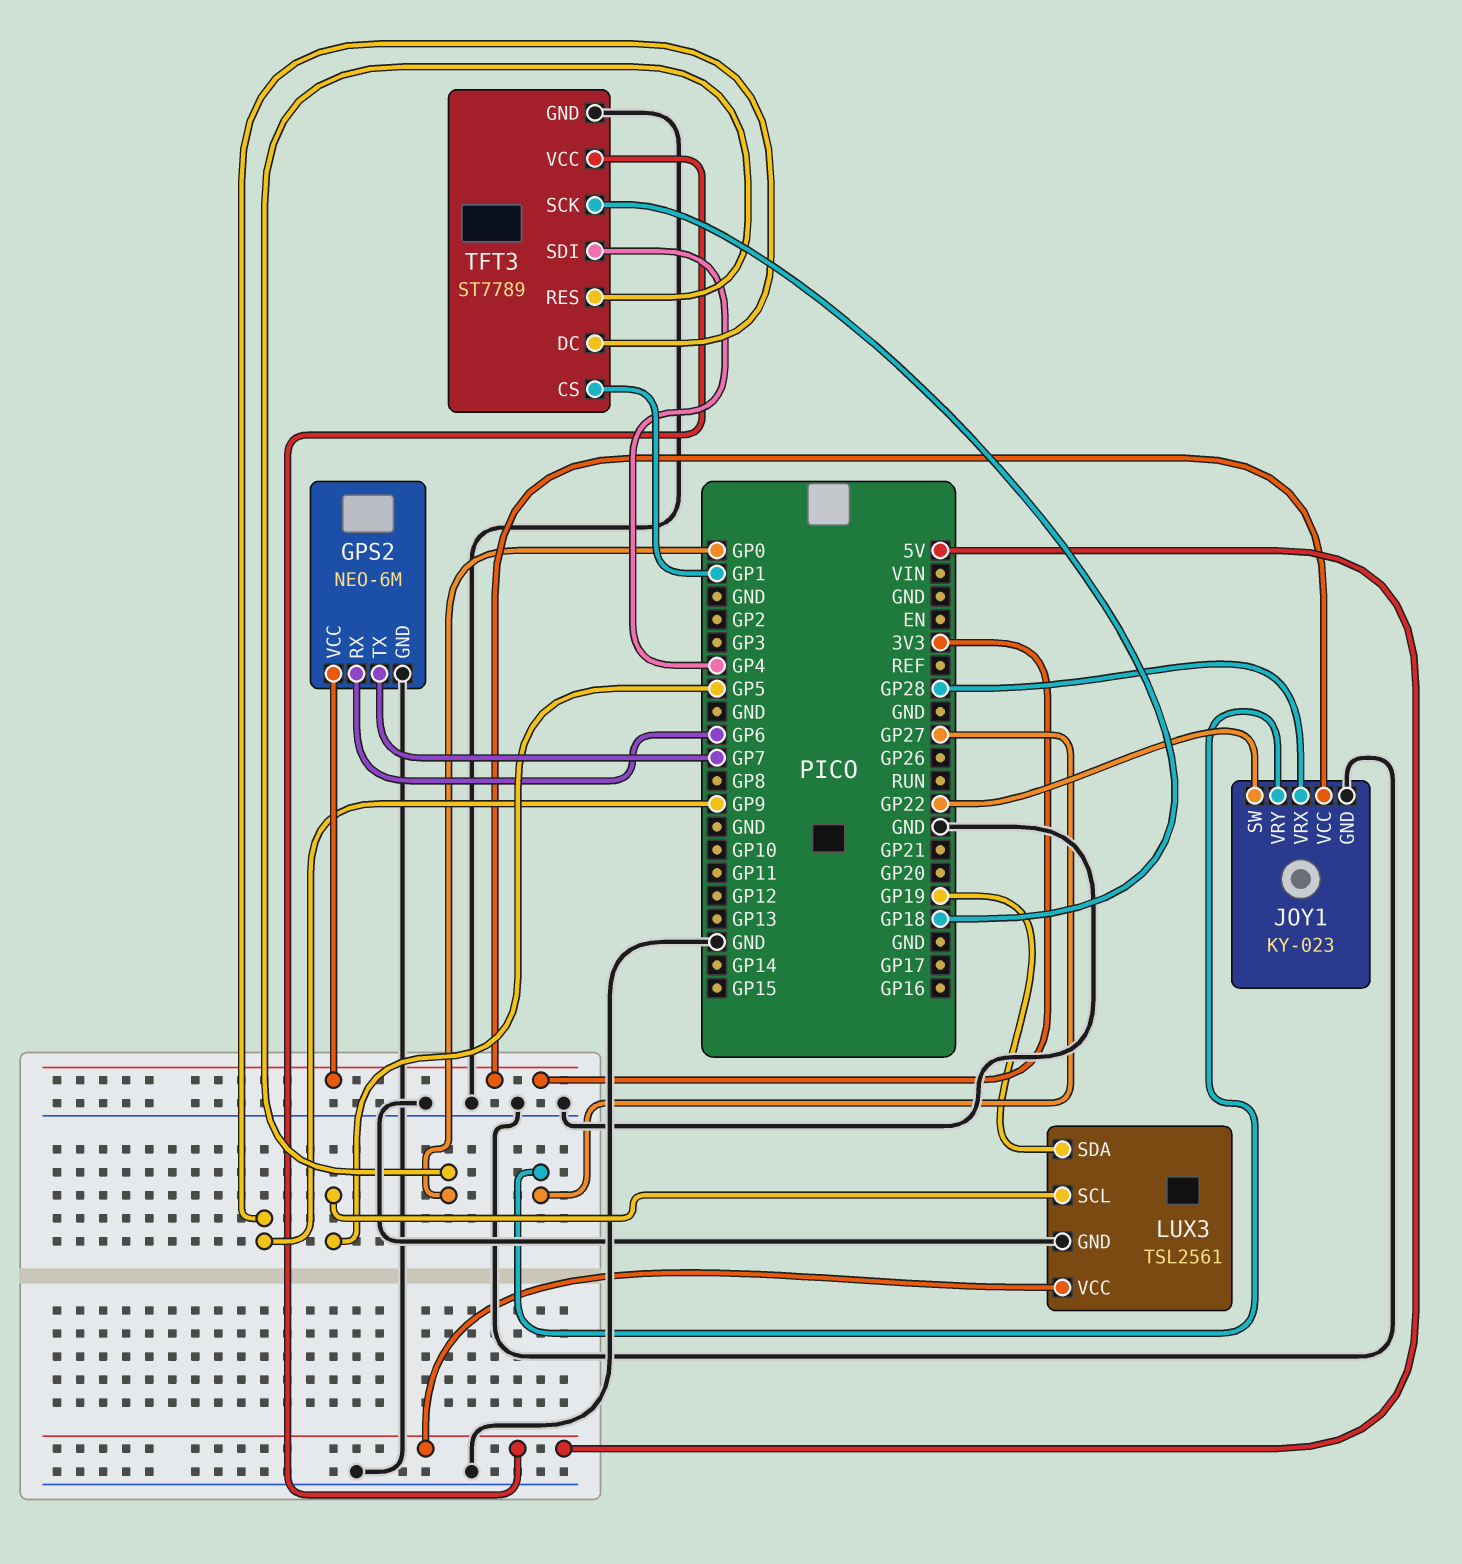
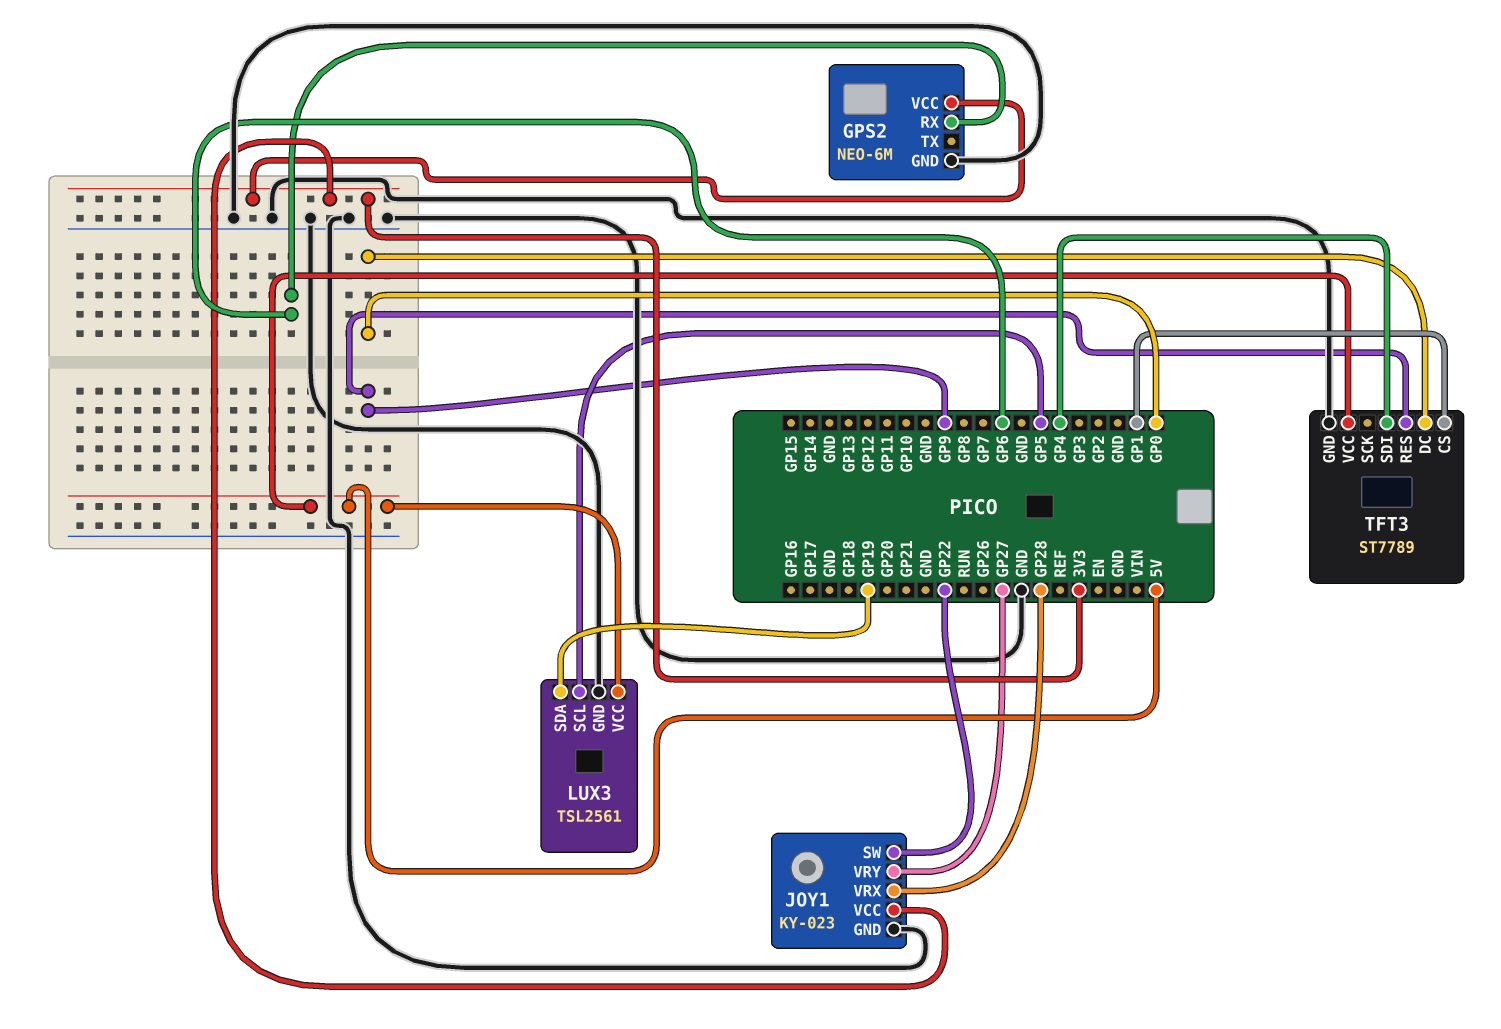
GPS2 pin TX: GP7 -> none
TFT3 pin DC: GP9 -> GP0
TFT3 pin RES: GP0 -> GP9
TFT3 pin SCK: GP18 -> none

